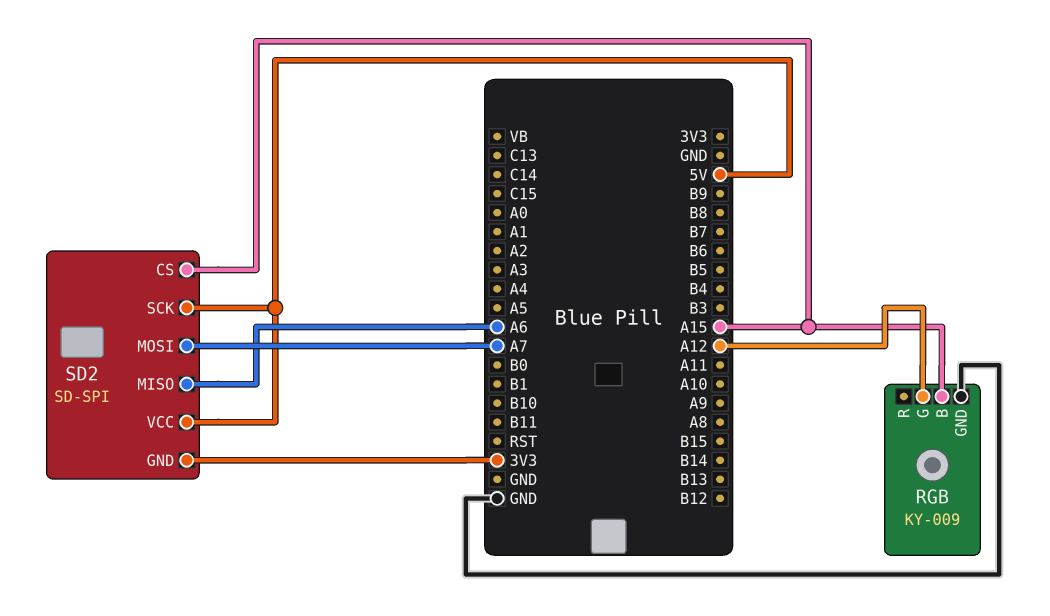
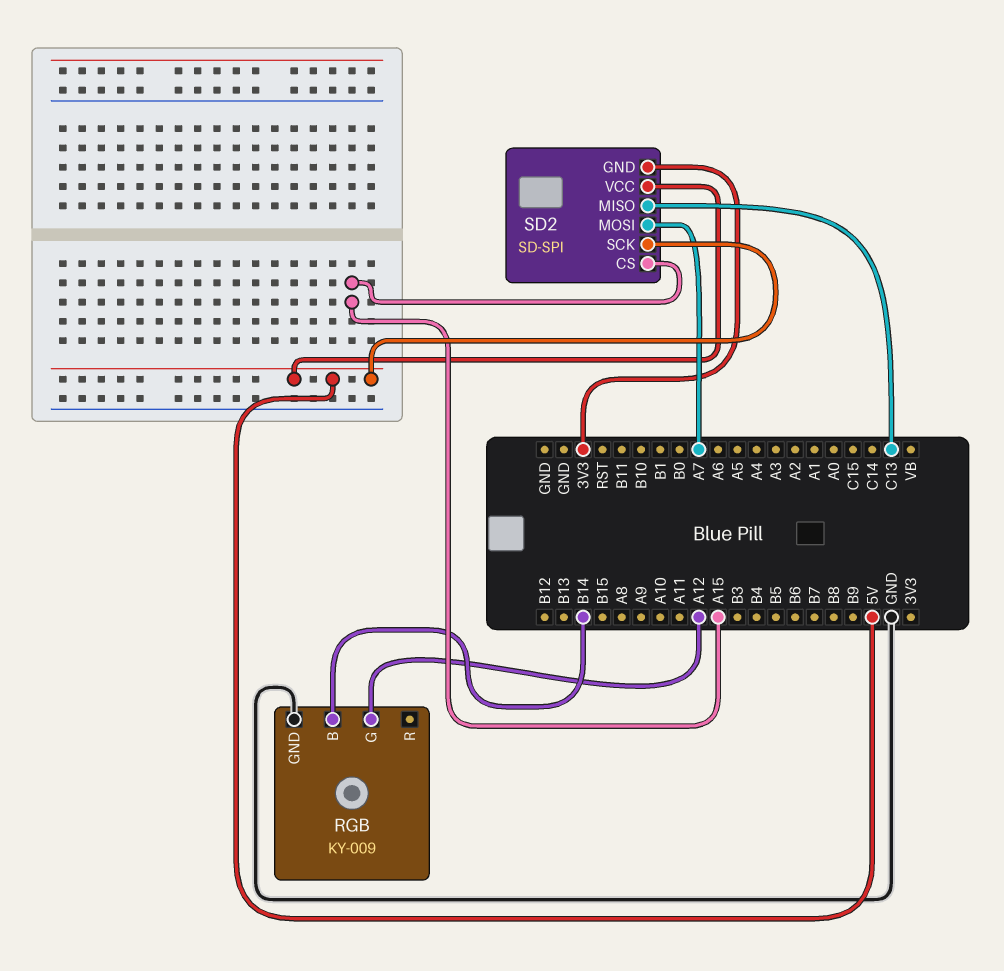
RGB pin B: A15 -> B14
SD2 pin MISO: A6 -> C13

